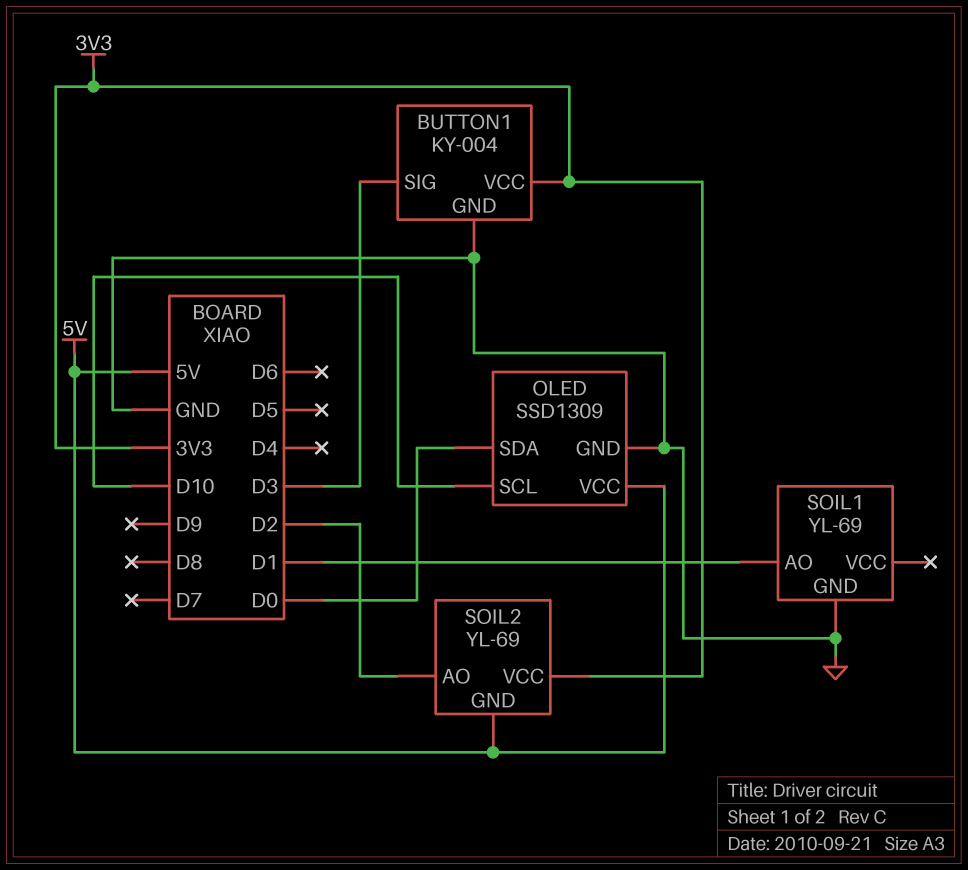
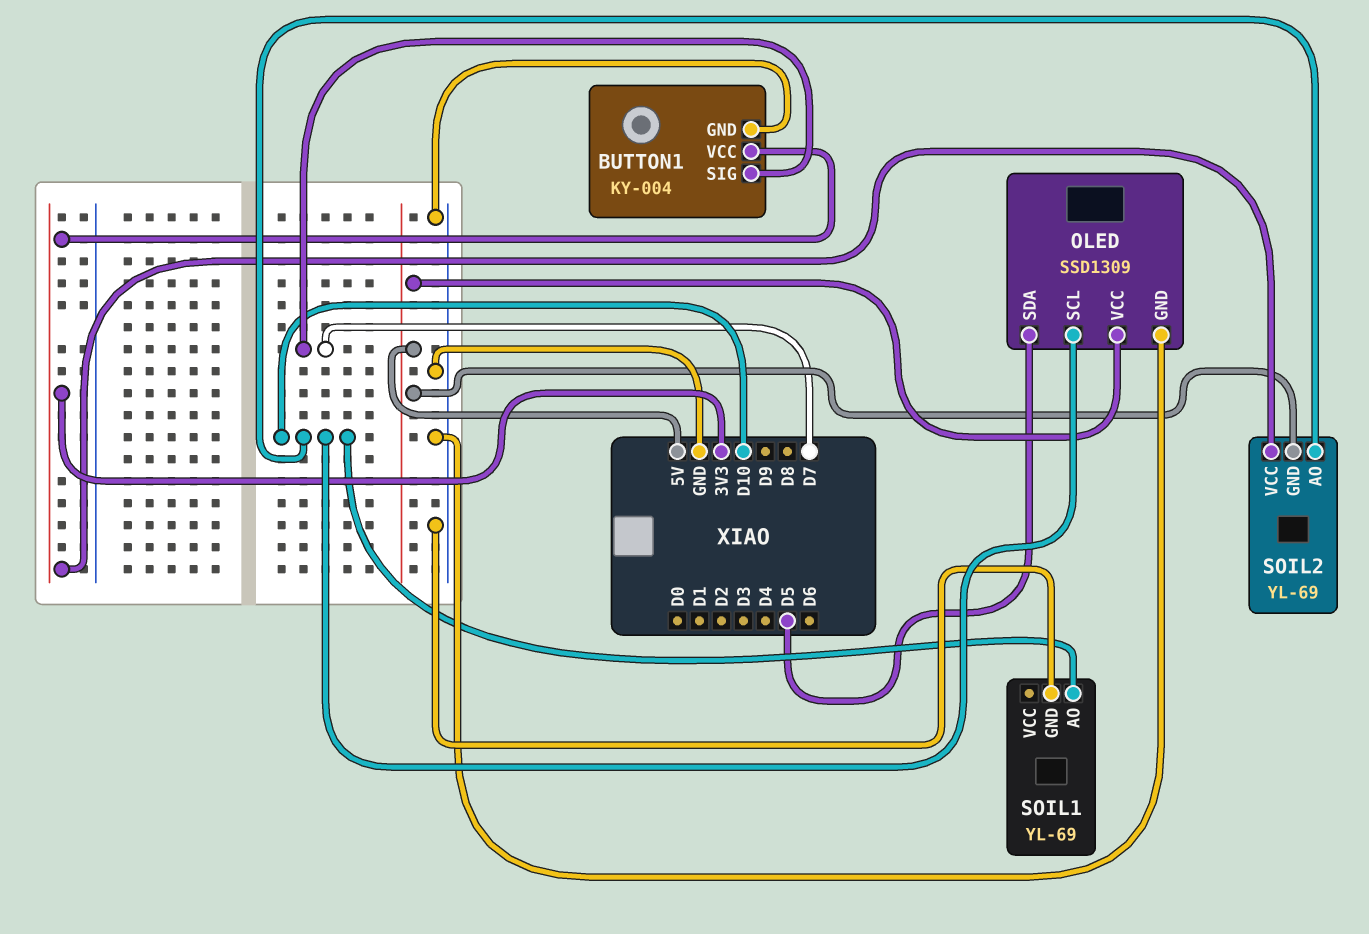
BUTTON1 pin SIG: D3 -> D7
OLED pin SDA: D0 -> D5
SOIL1 pin AO: D1 -> D10
SOIL2 pin AO: D2 -> D10

